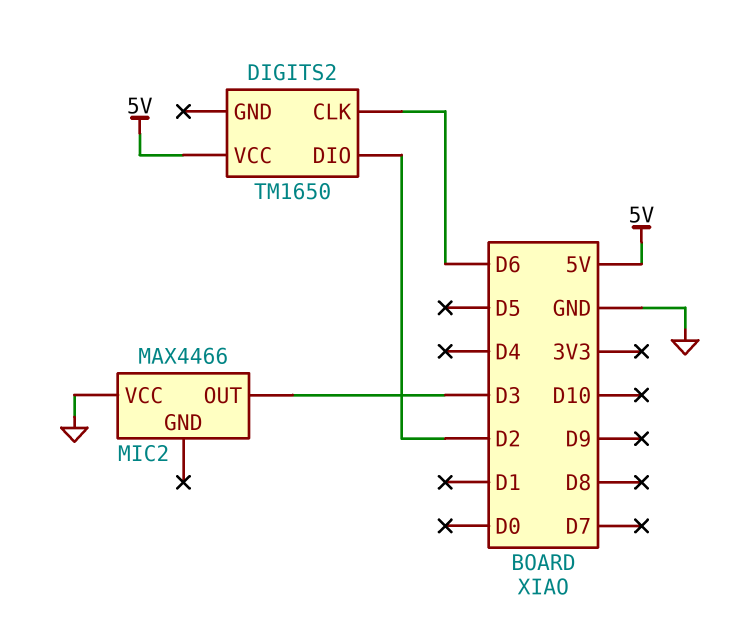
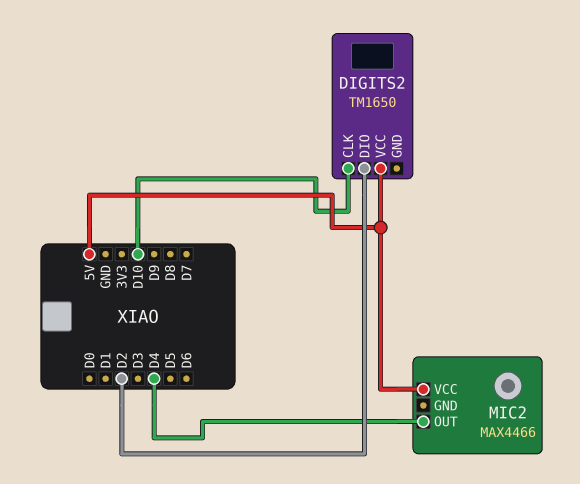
DIGITS2 pin CLK: D6 -> D10
MIC2 pin OUT: D3 -> D4
MIC2 pin VCC: GND -> 5V

